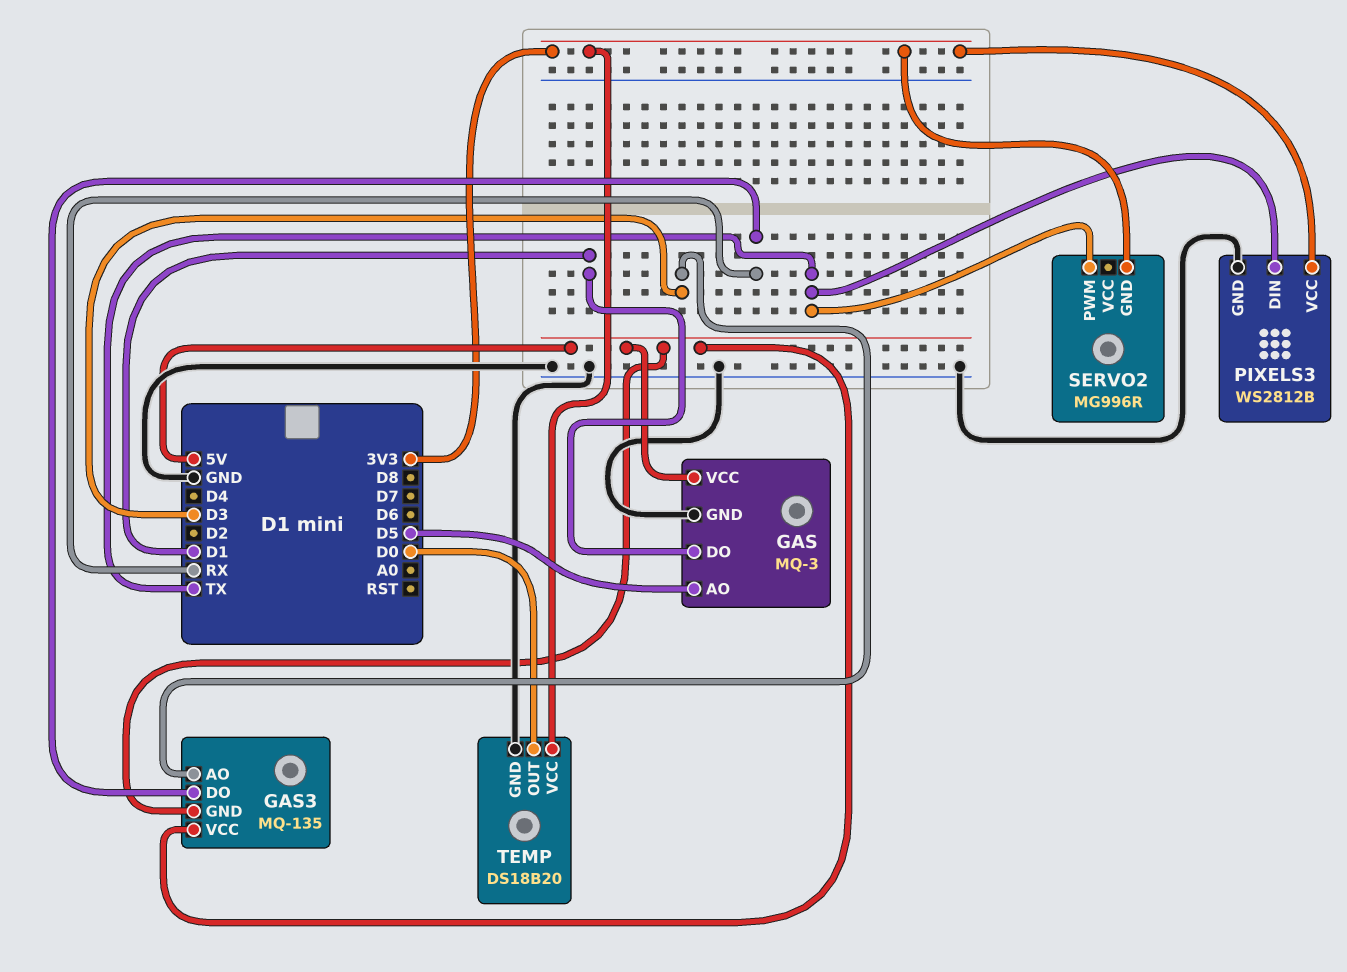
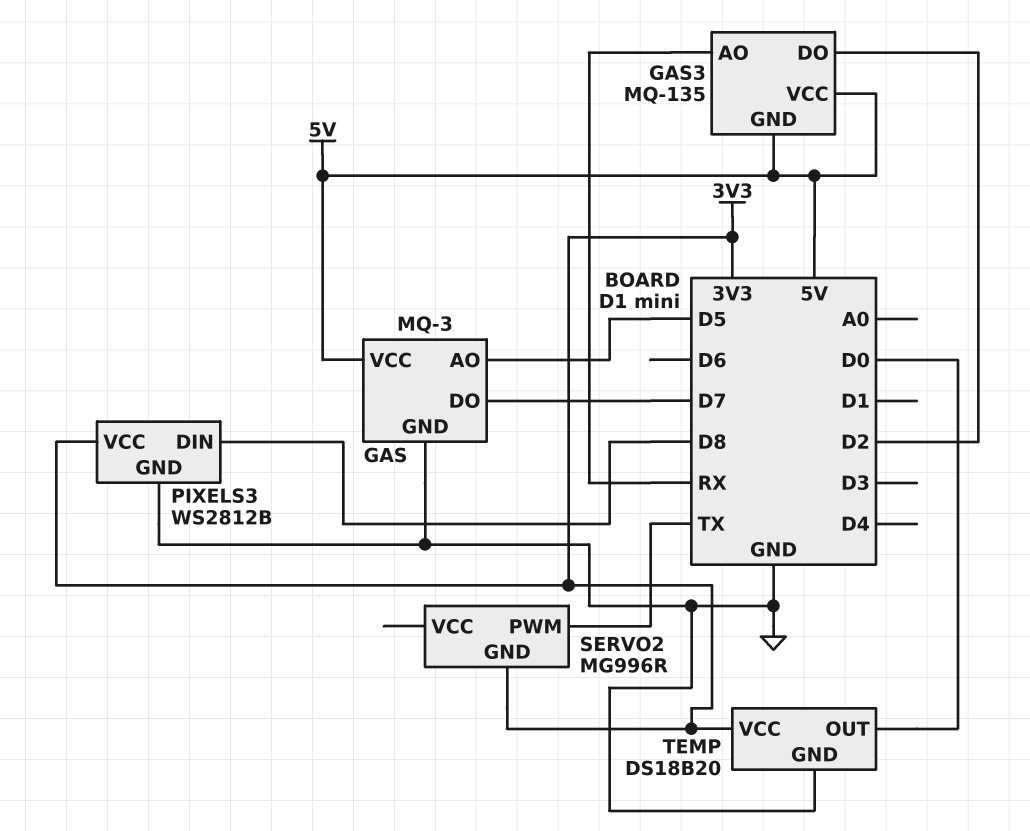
GAS pin DO: D1 -> D7
GAS3 pin AO: D3 -> RX
GAS3 pin DO: RX -> D2
PIXELS3 pin DIN: TX -> D8

